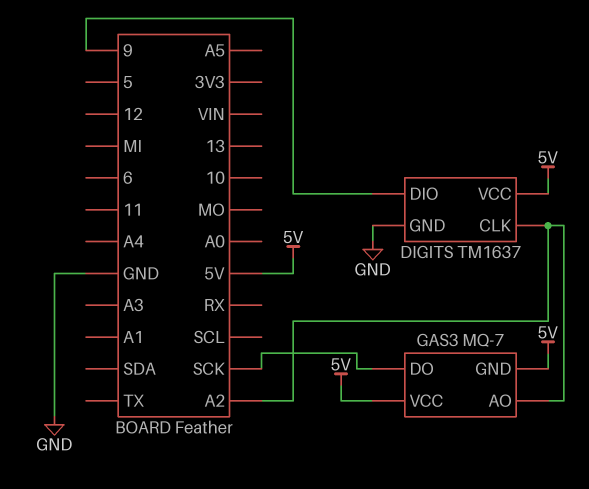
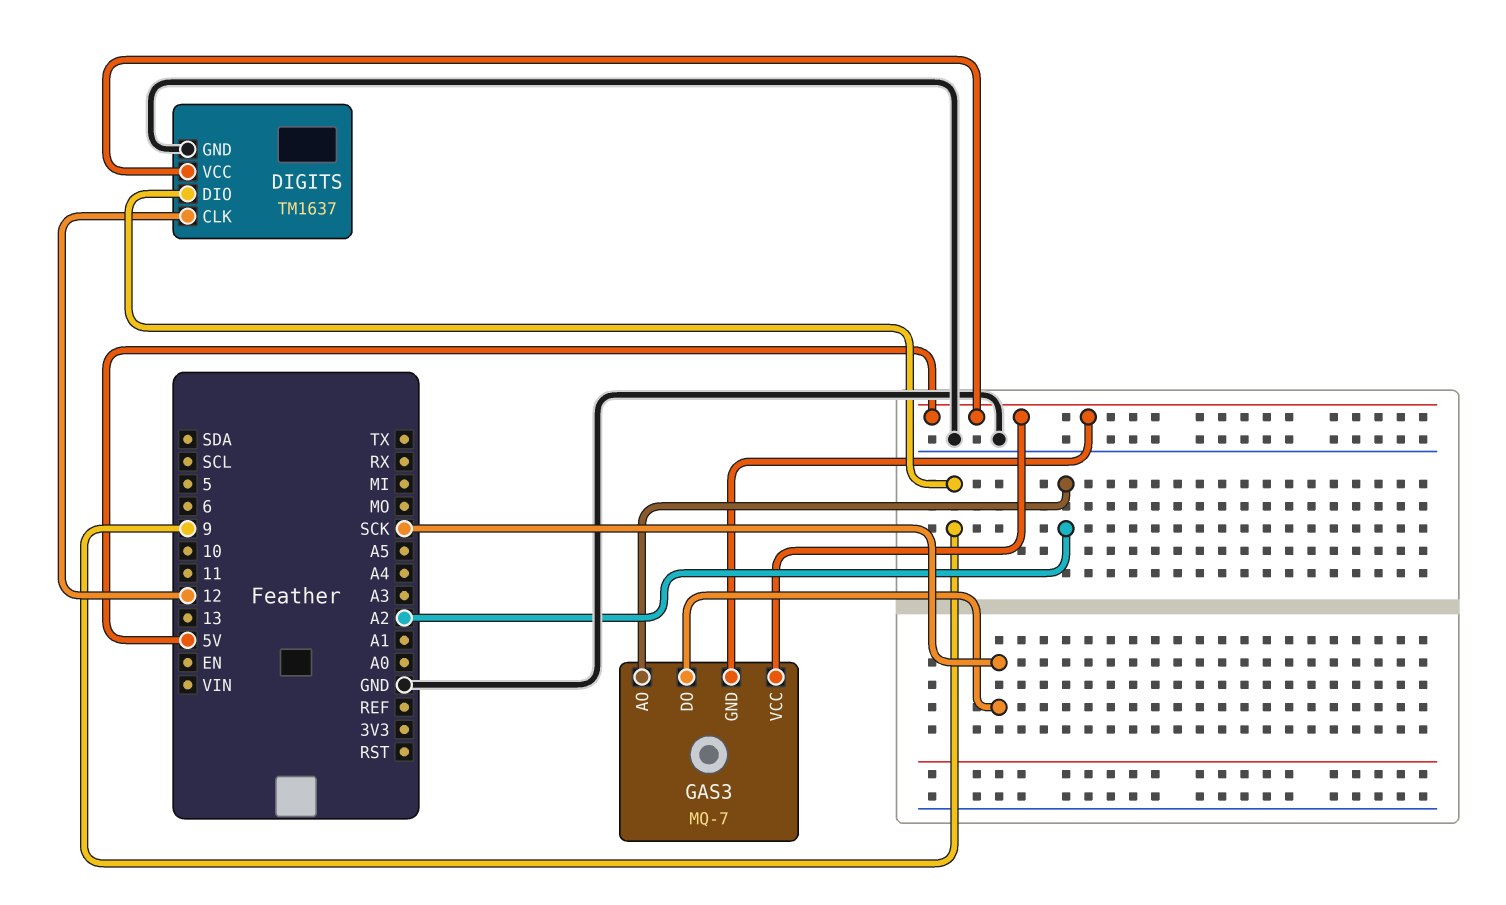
DIGITS pin CLK: A2 -> 12

